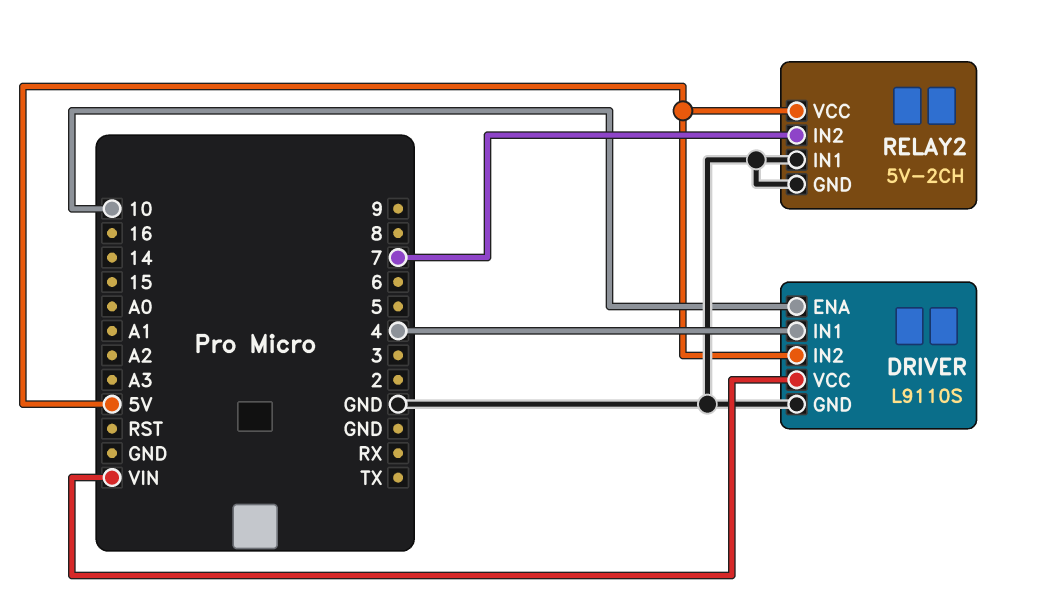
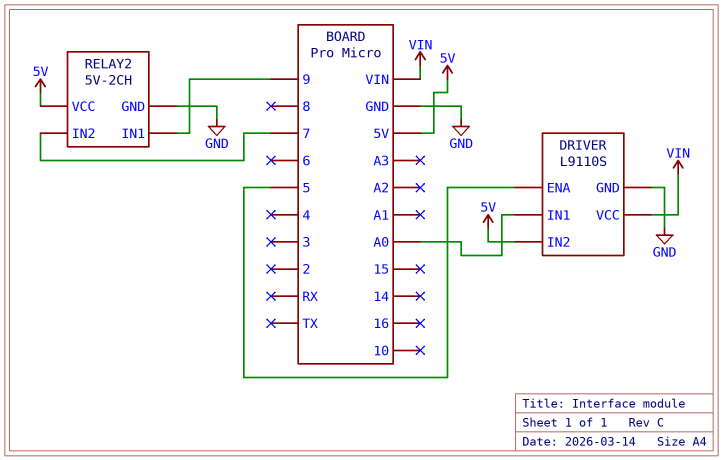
DRIVER pin ENA: 10 -> 5
DRIVER pin IN1: 4 -> A0
RELAY2 pin IN1: GND -> 9

